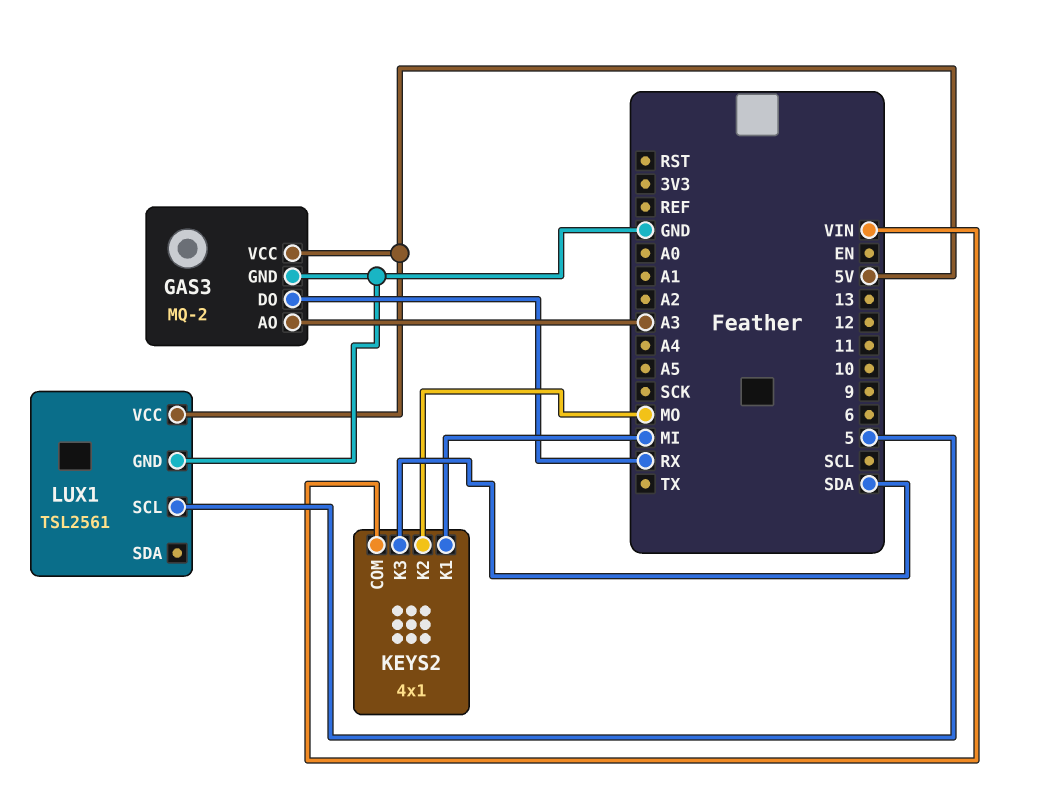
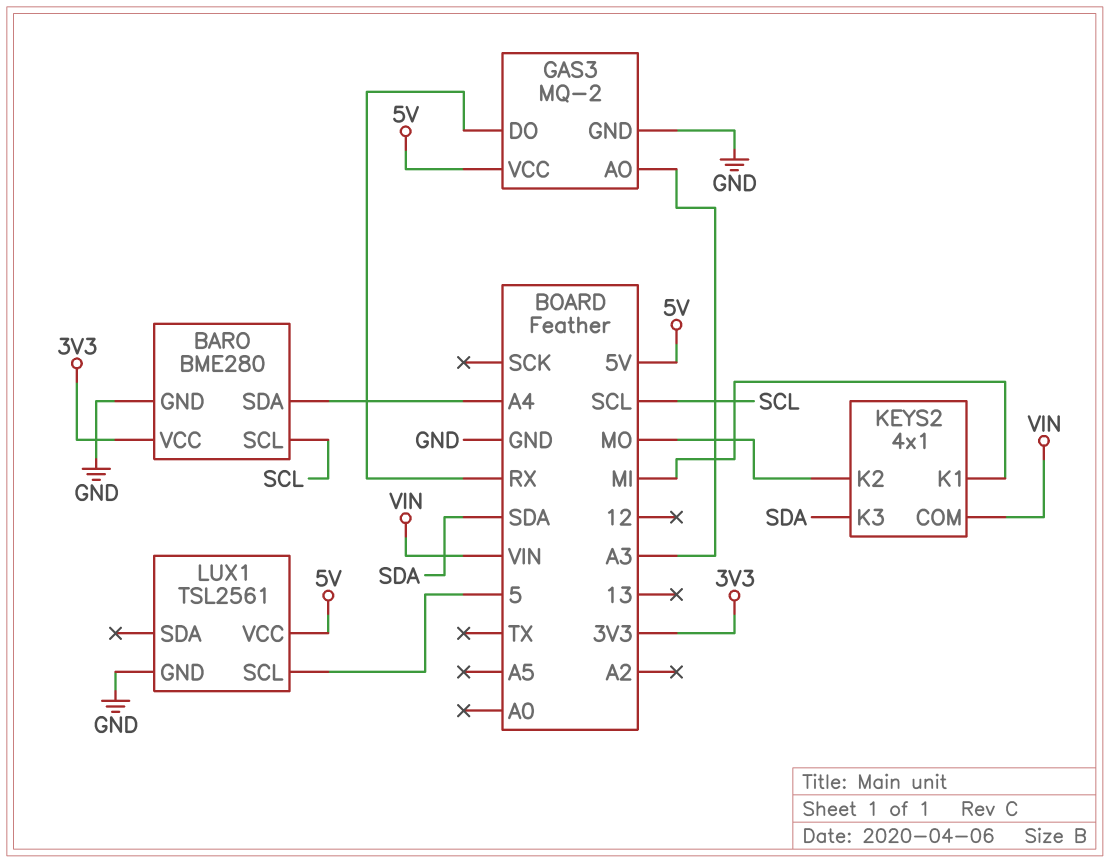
BARO: none -> BME280
BARO pin GND: none -> GND
BARO pin SCL: none -> SCL
BARO pin SDA: none -> A4
BARO pin VCC: none -> 3V3

